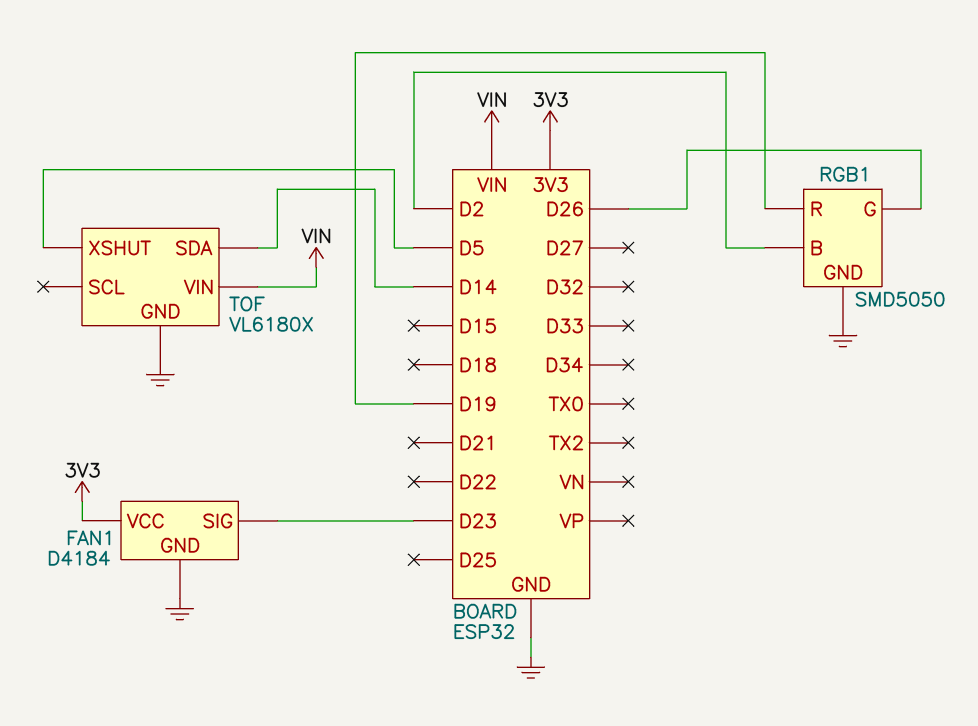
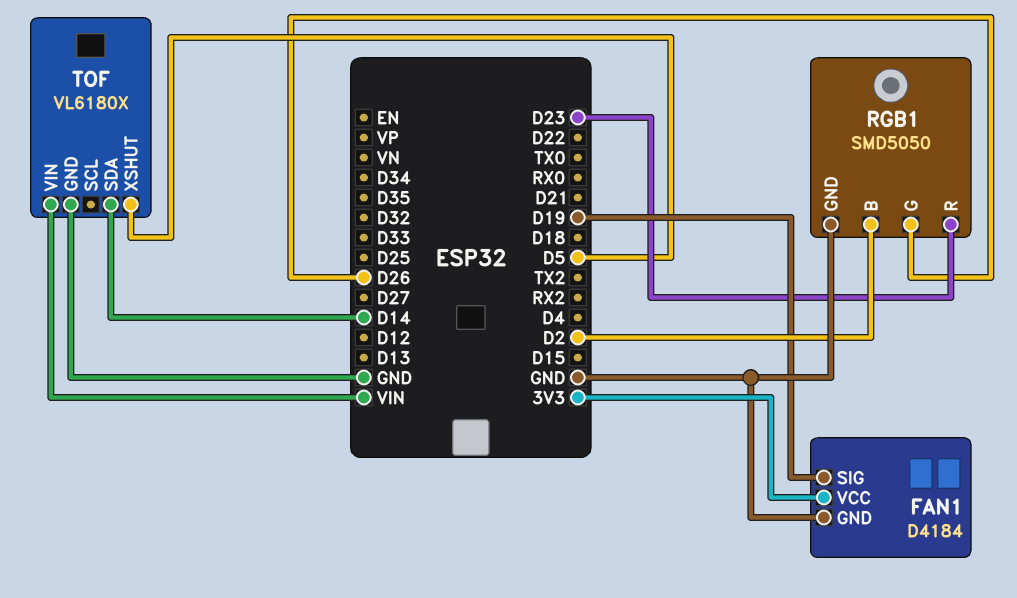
FAN1 pin SIG: D23 -> D19
RGB1 pin R: D19 -> D23

